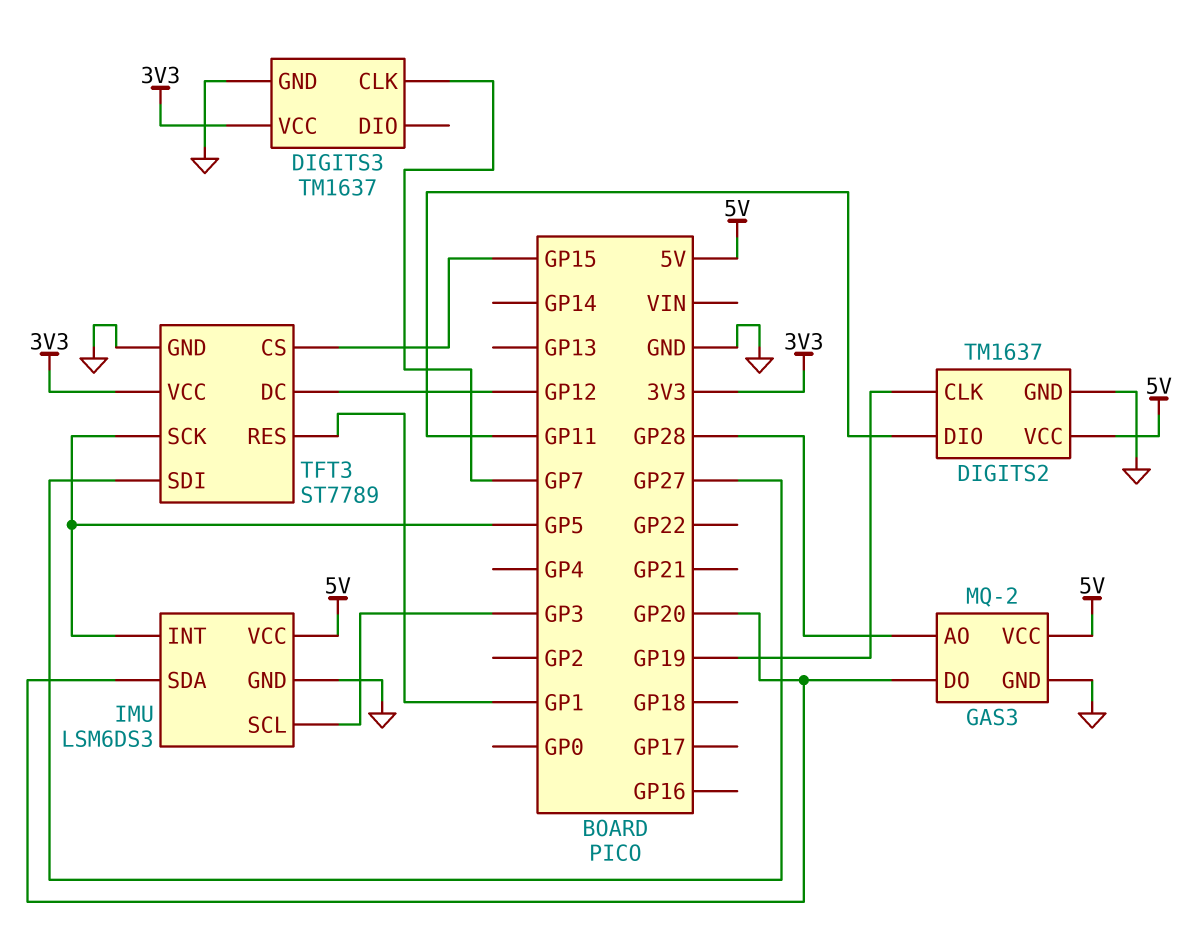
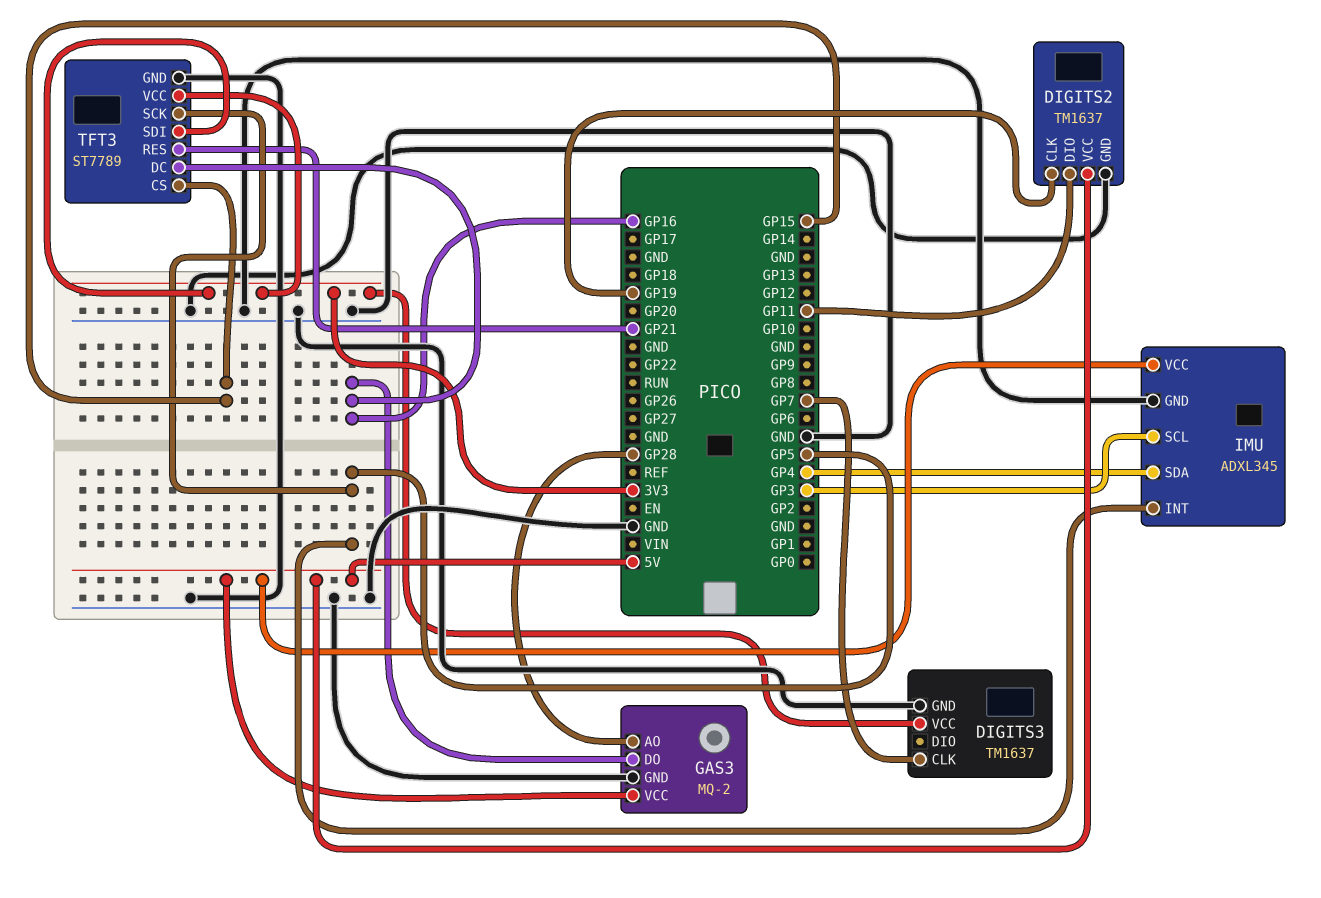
GAS3 pin DO: GP20 -> GP16
IMU: LSM6DS3 -> ADXL345
IMU pin SDA: GP20 -> GP4
TFT3 pin DC: GP12 -> GP16
TFT3 pin RES: GP1 -> GP21
TFT3 pin SDI: GP27 -> 3V3

